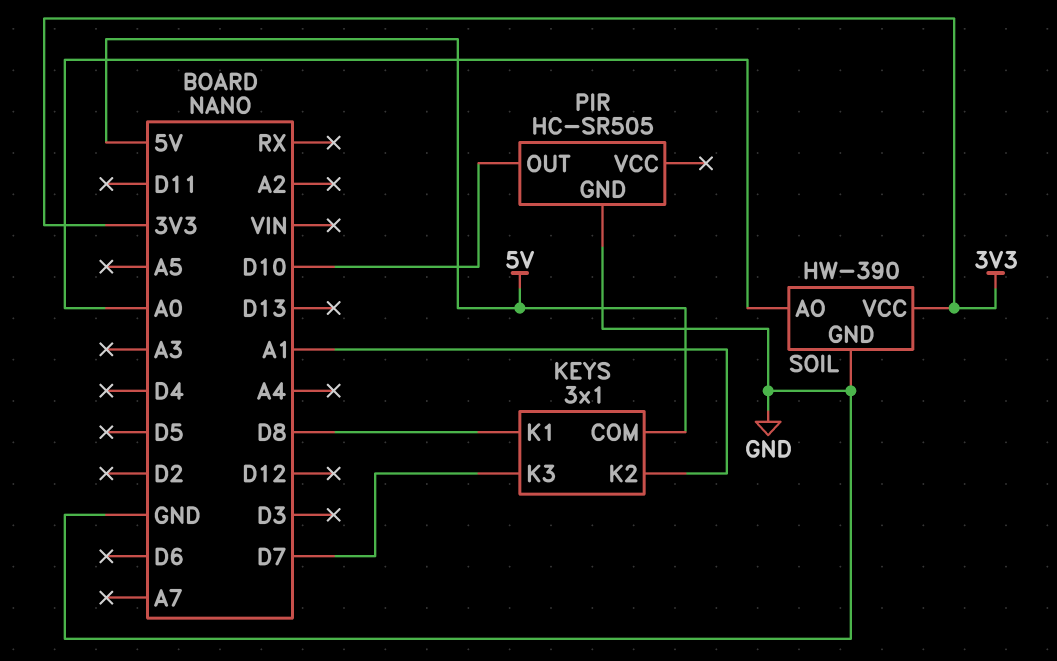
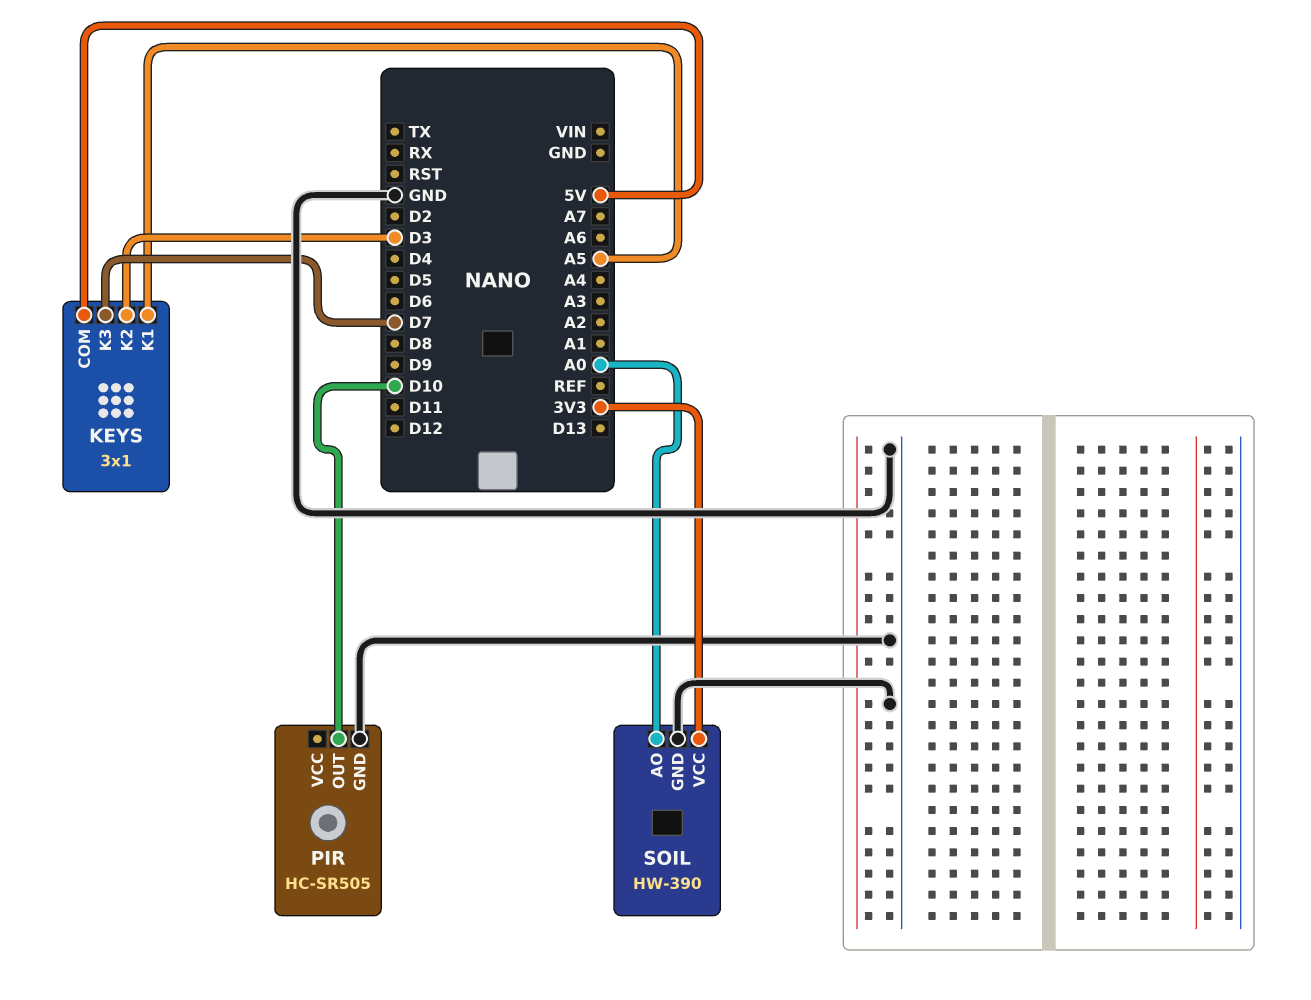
KEYS pin K1: D8 -> A5
KEYS pin K2: A1 -> D3

